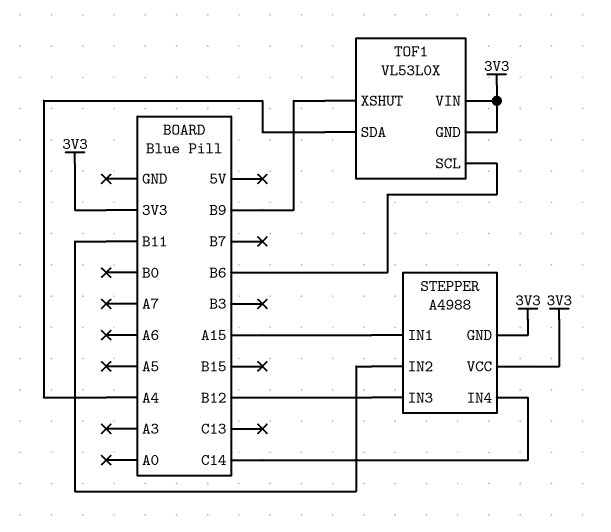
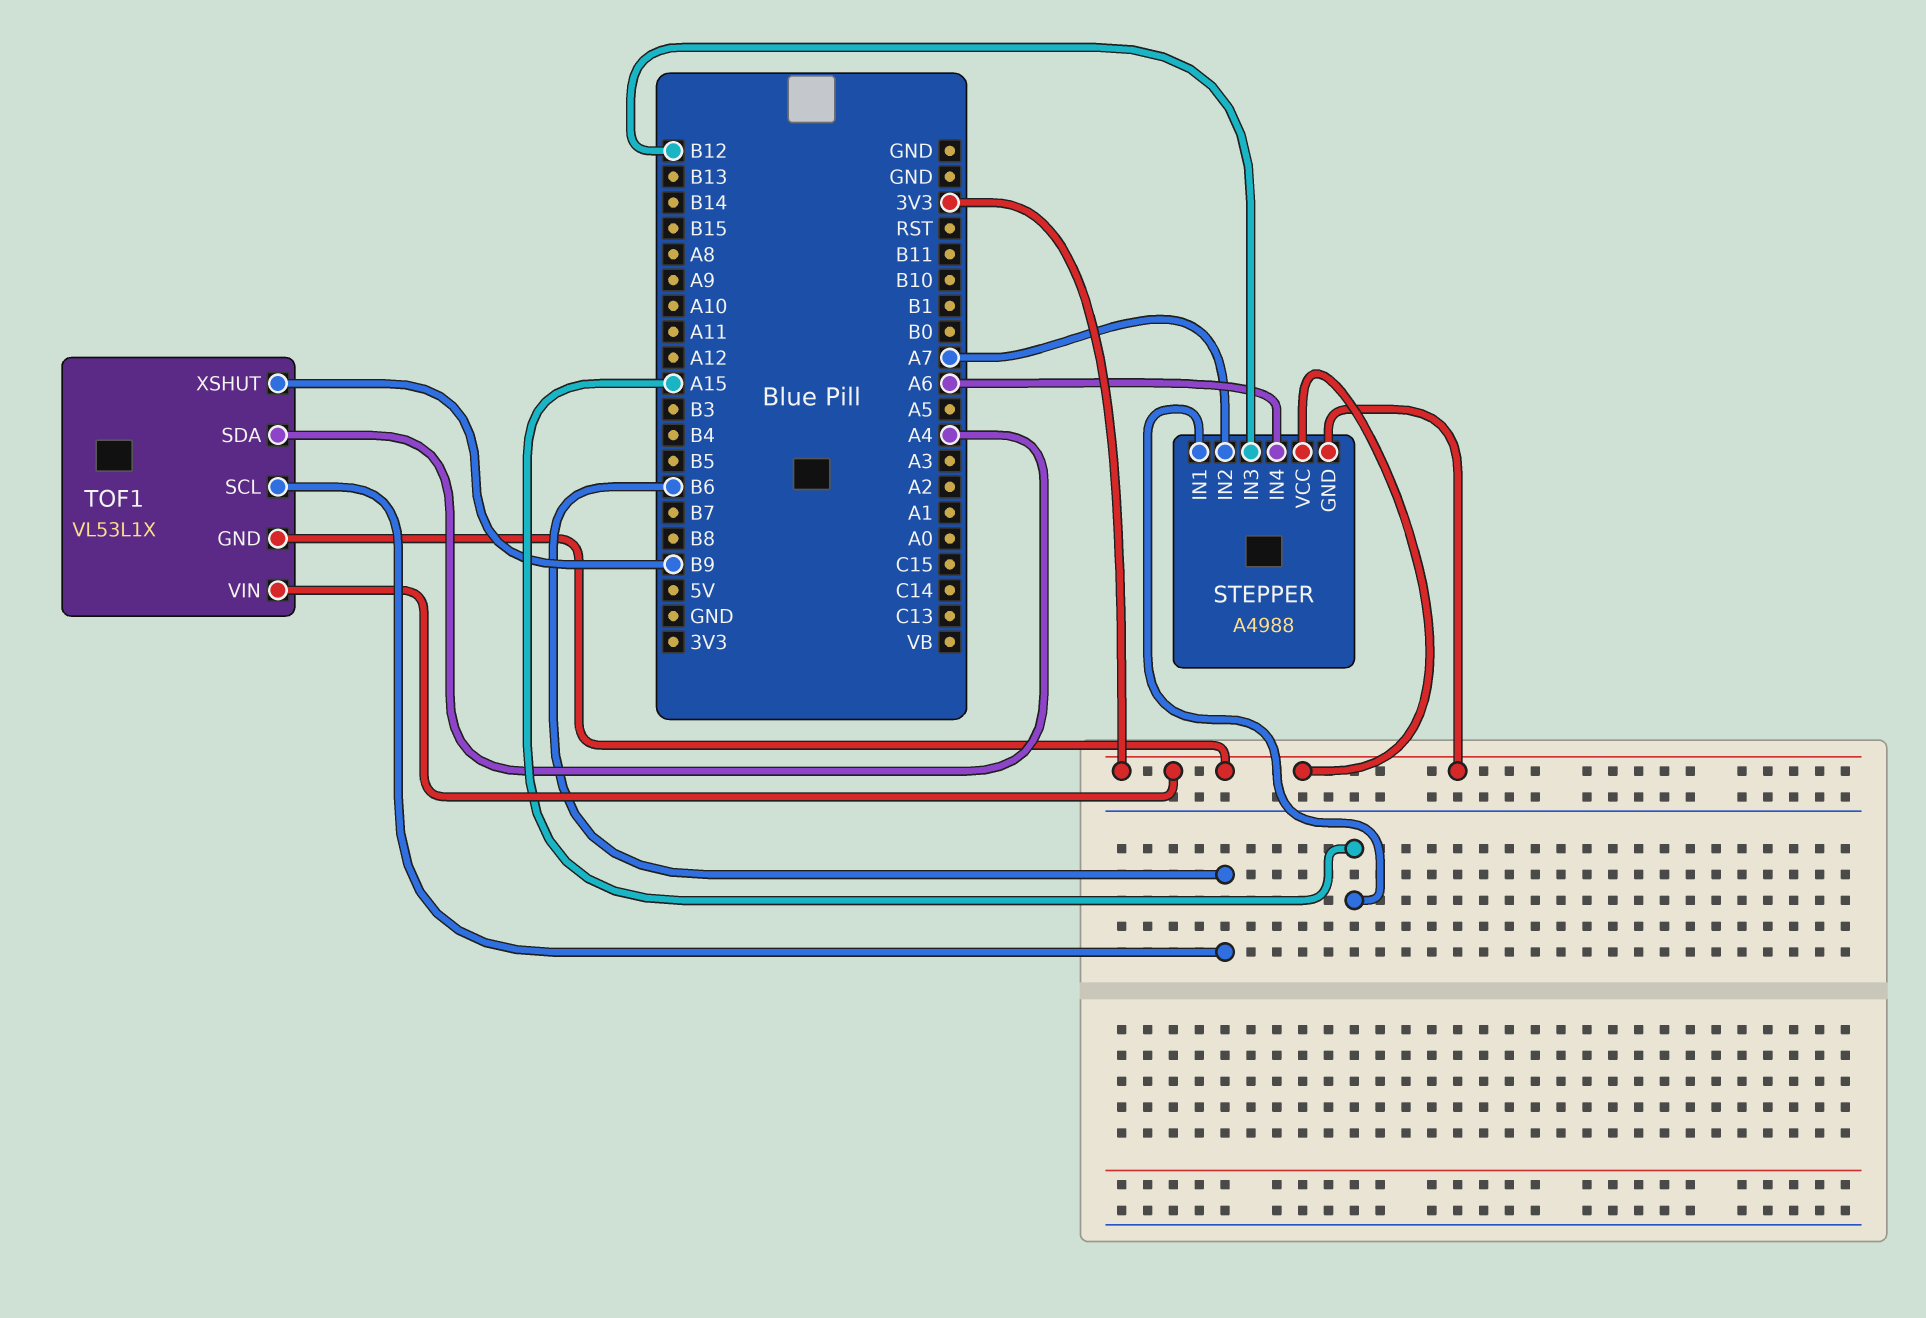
STEPPER pin IN2: B11 -> A7
STEPPER pin IN4: C14 -> A6
TOF1: VL53L0X -> VL53L1X

